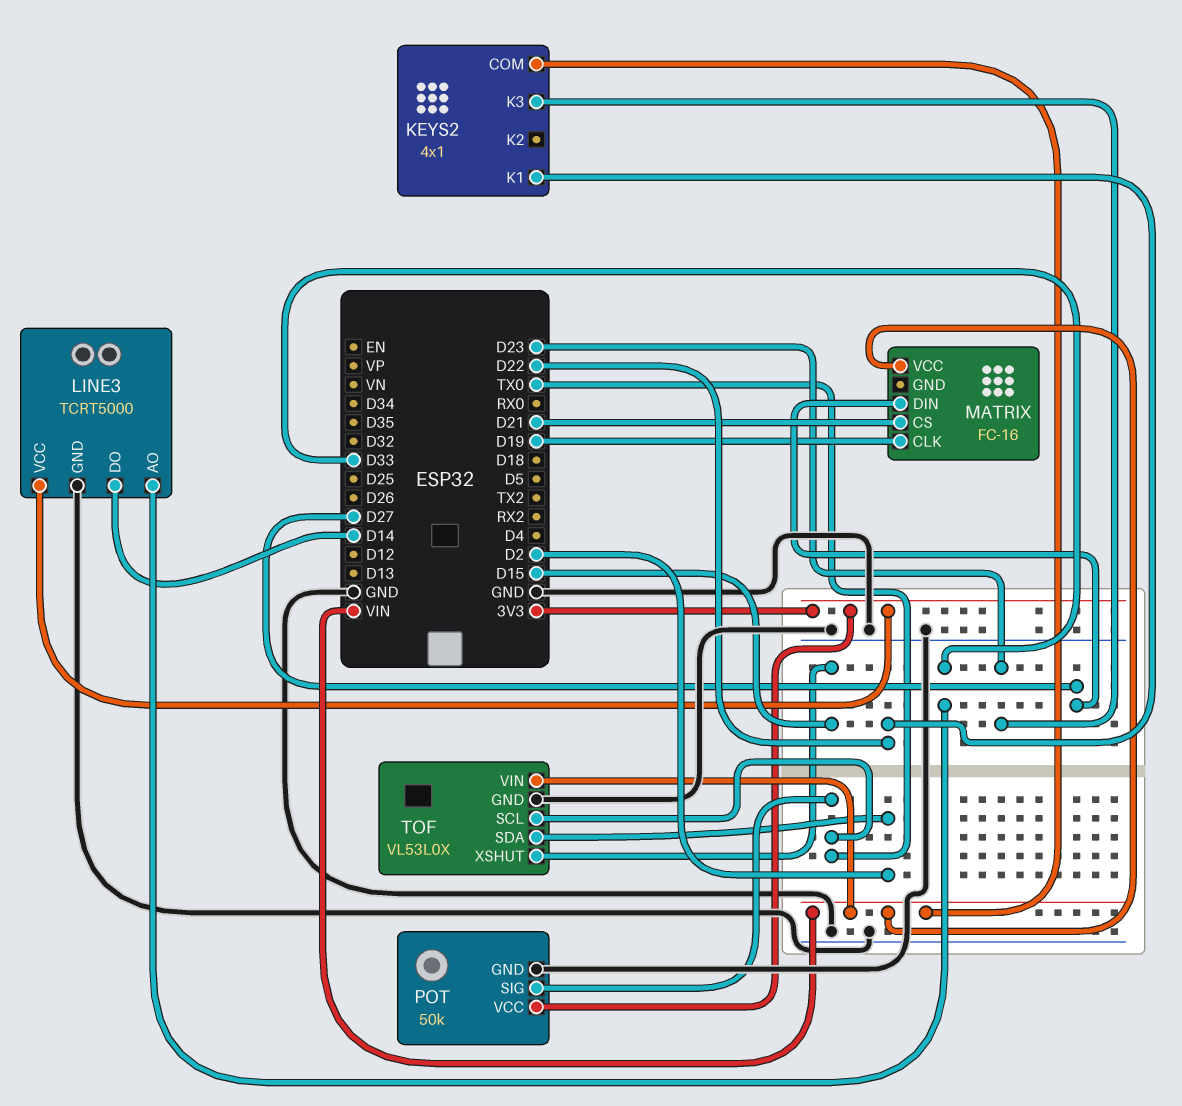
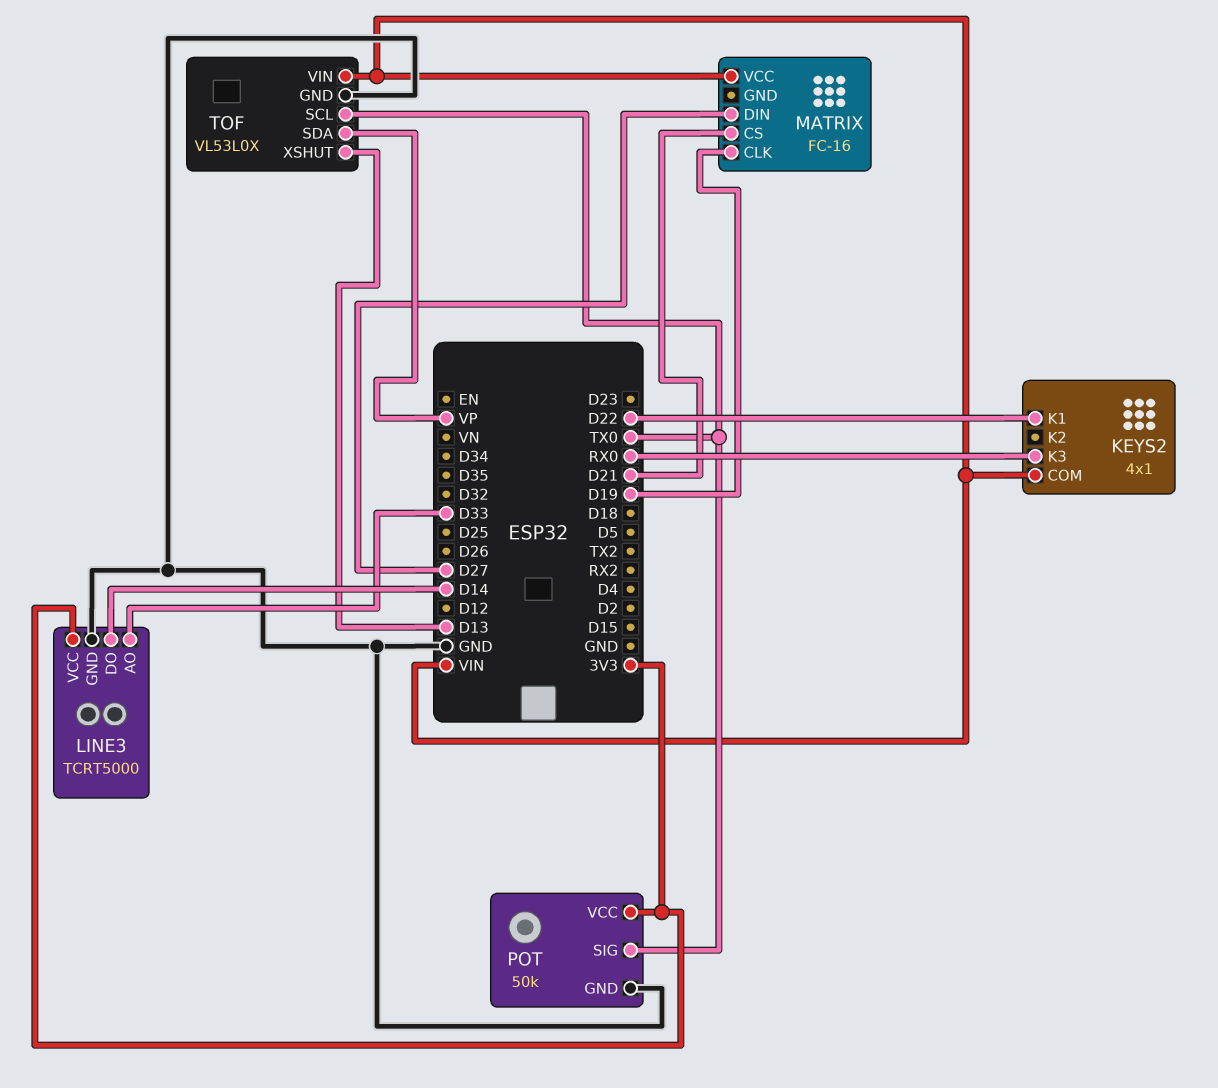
KEYS2 pin K3: D23 -> RX0
TOF pin SDA: D2 -> VP
TOF pin XSHUT: D15 -> D13

